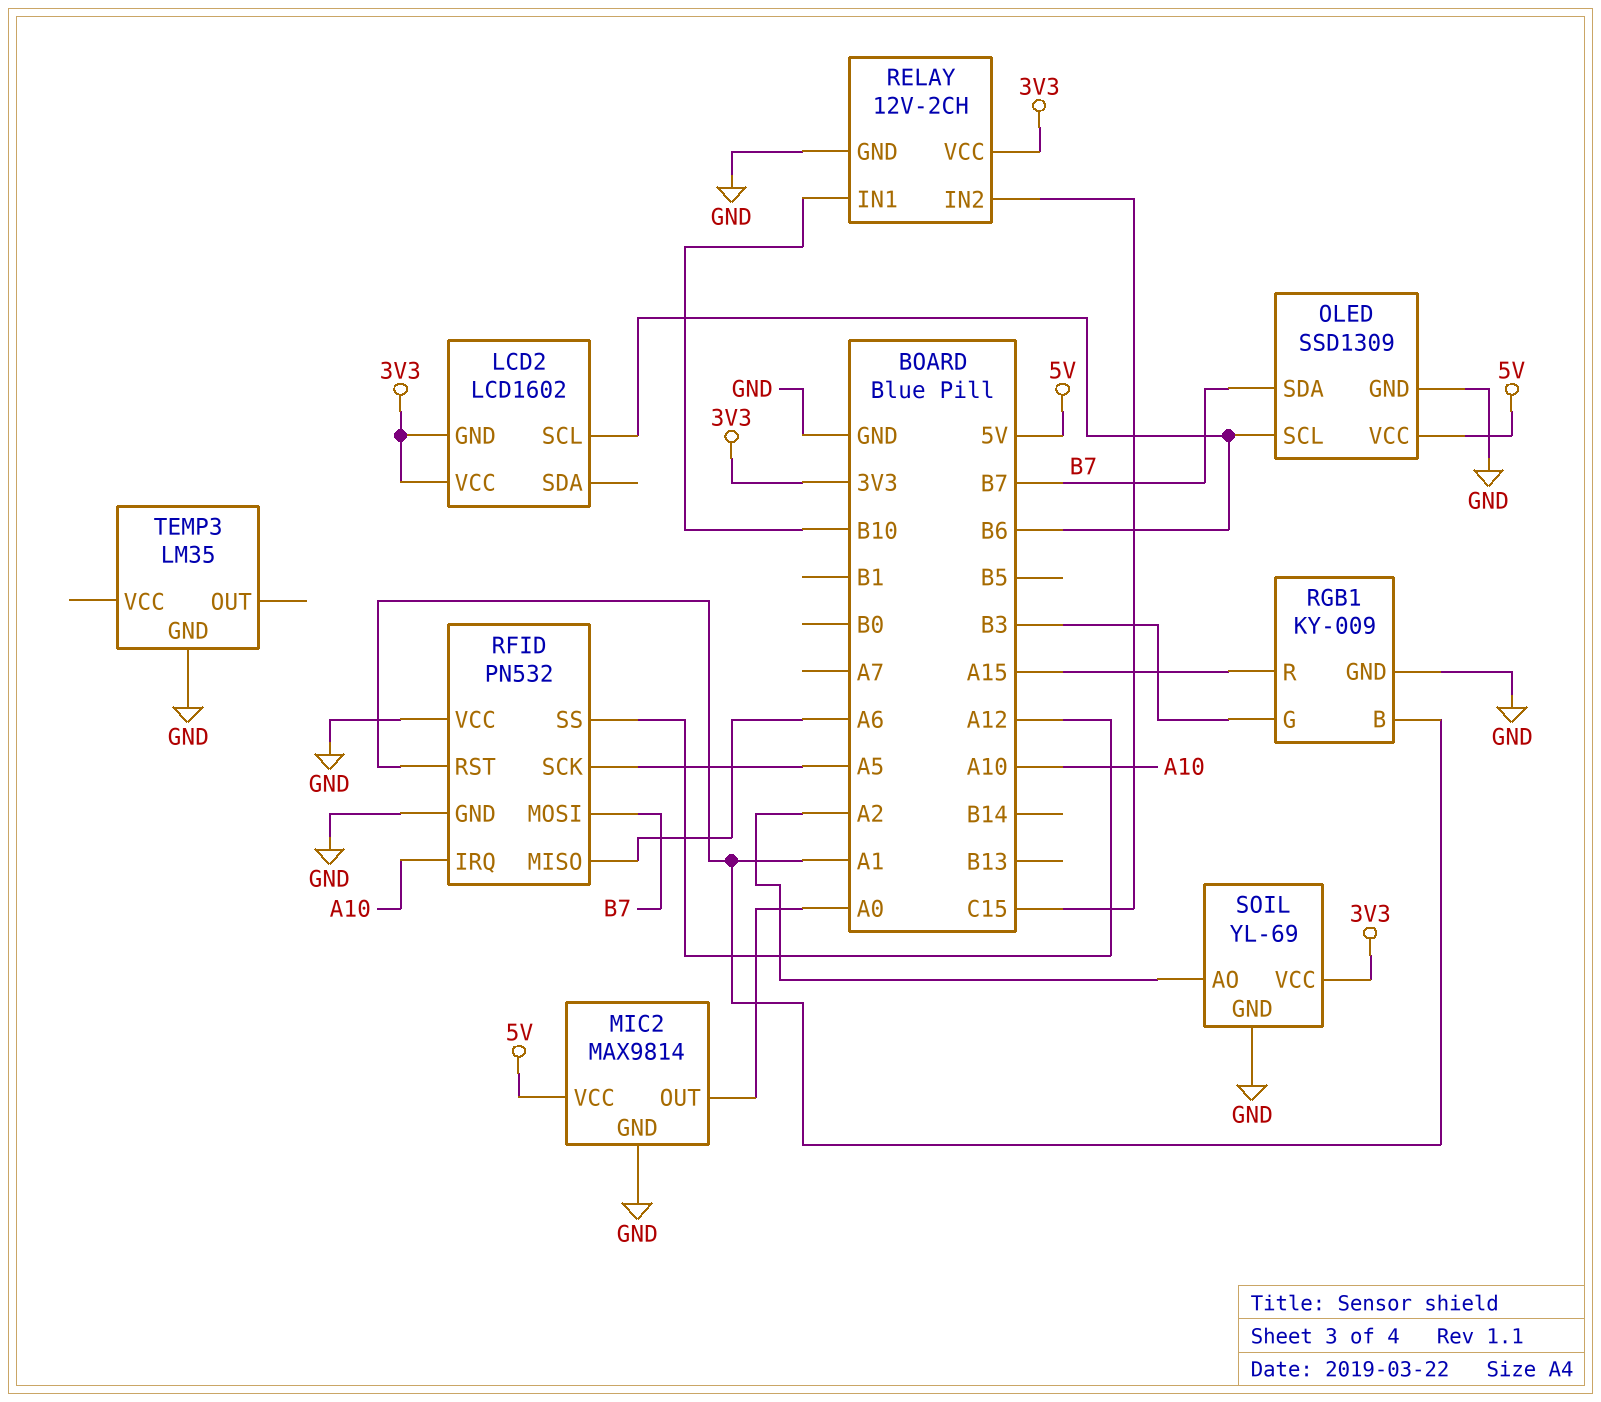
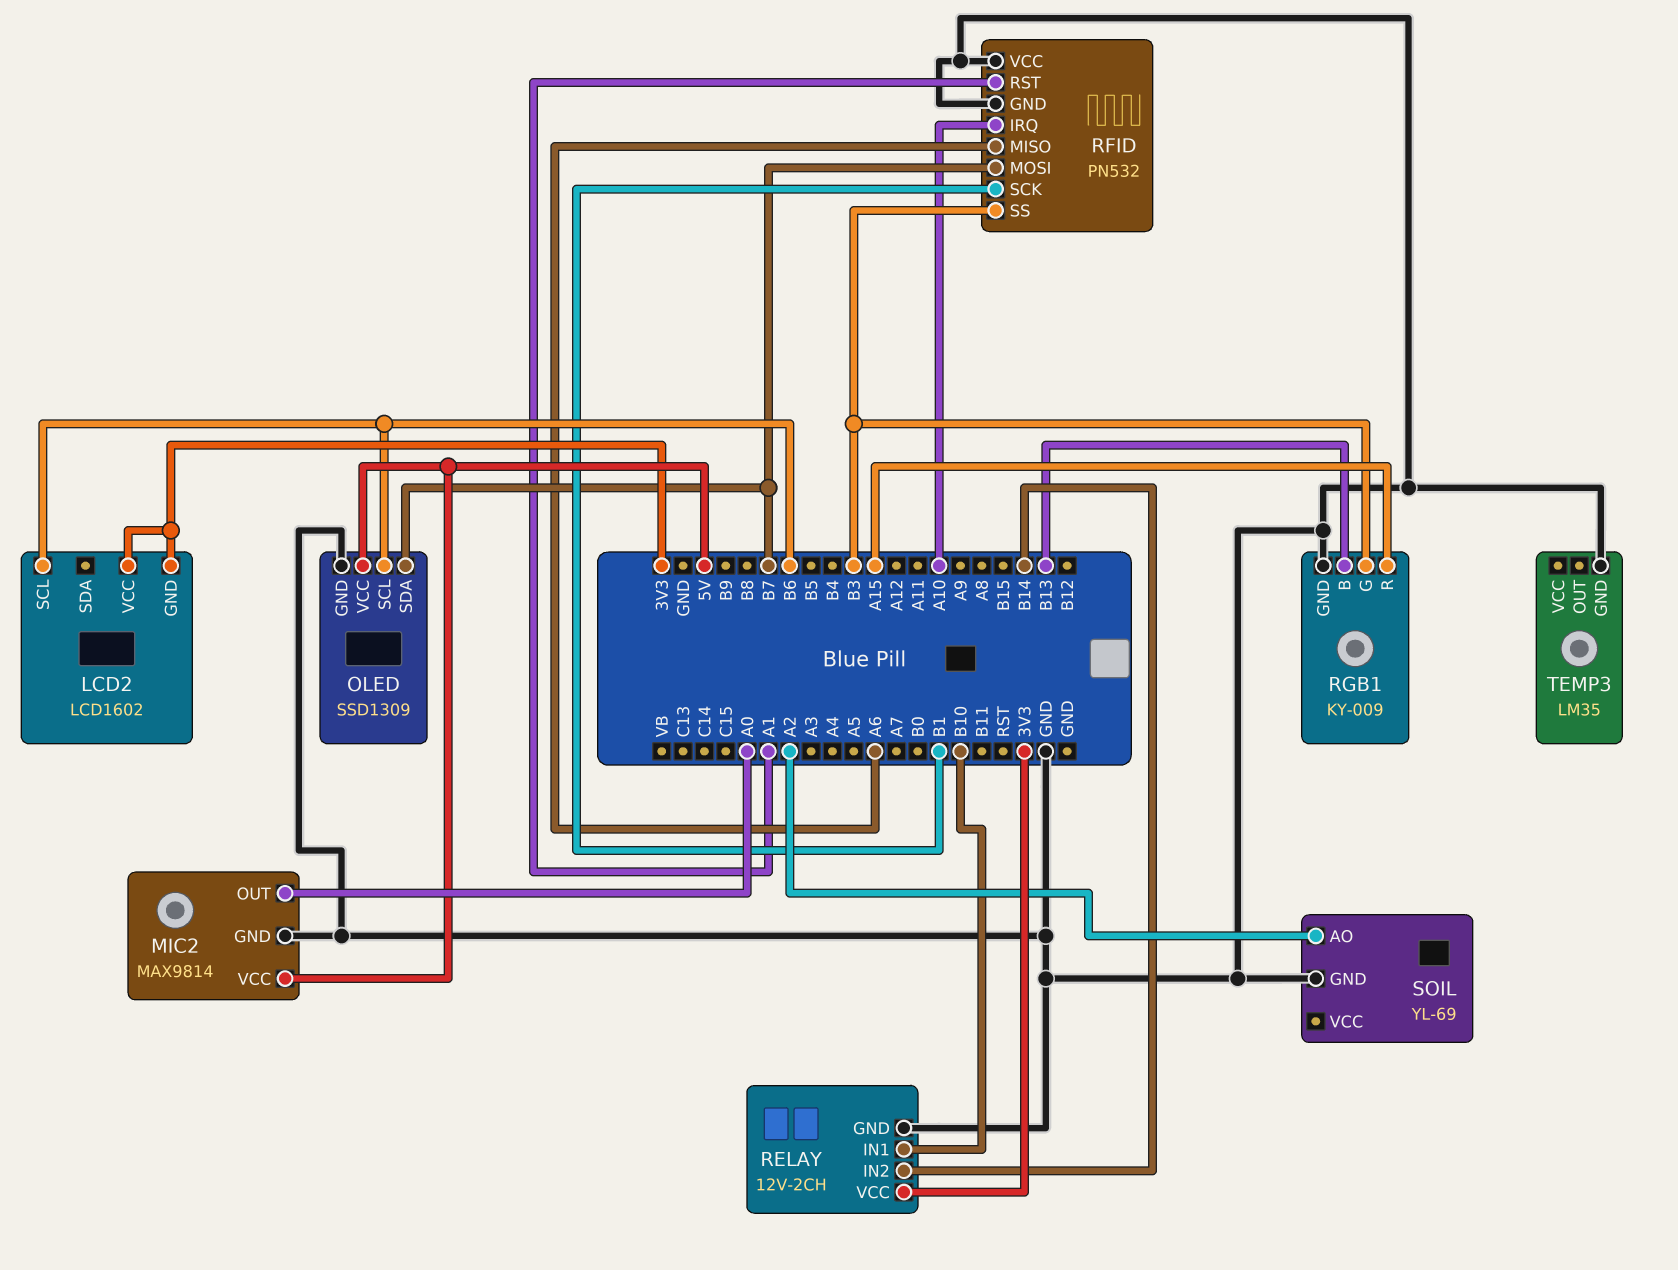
RELAY pin IN2: C15 -> B14
RFID pin SCK: A5 -> B1
RFID pin SS: A12 -> B3
RGB1 pin B: A1 -> B13
SOIL pin VCC: 3V3 -> none

